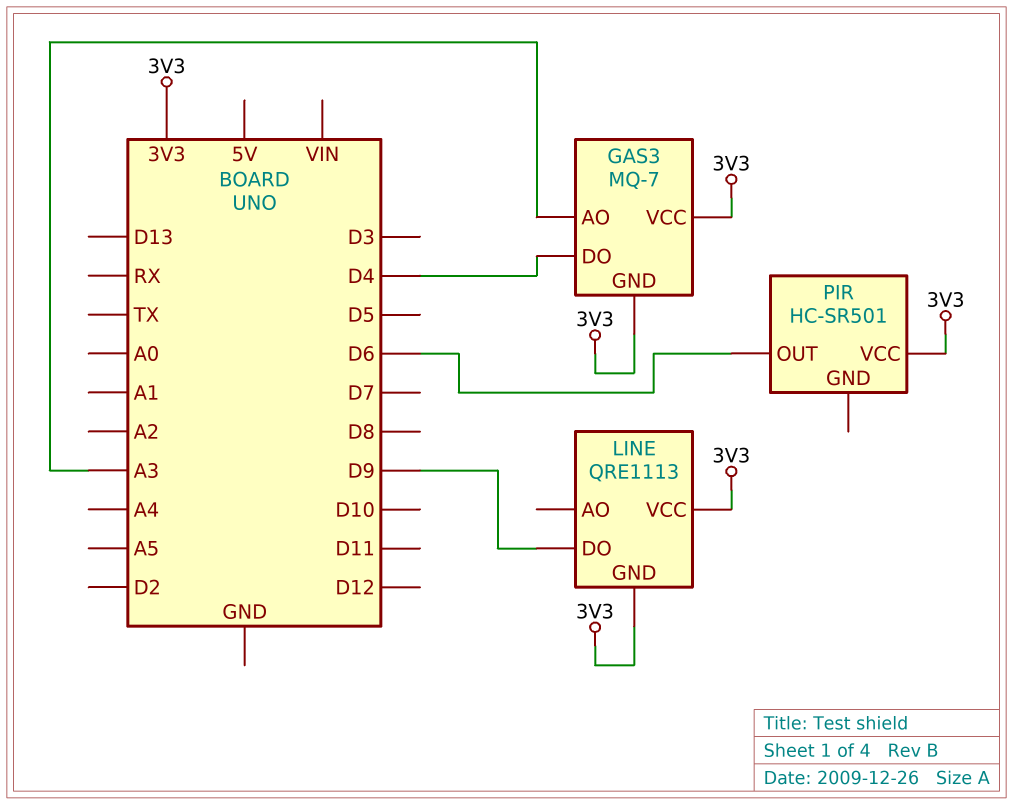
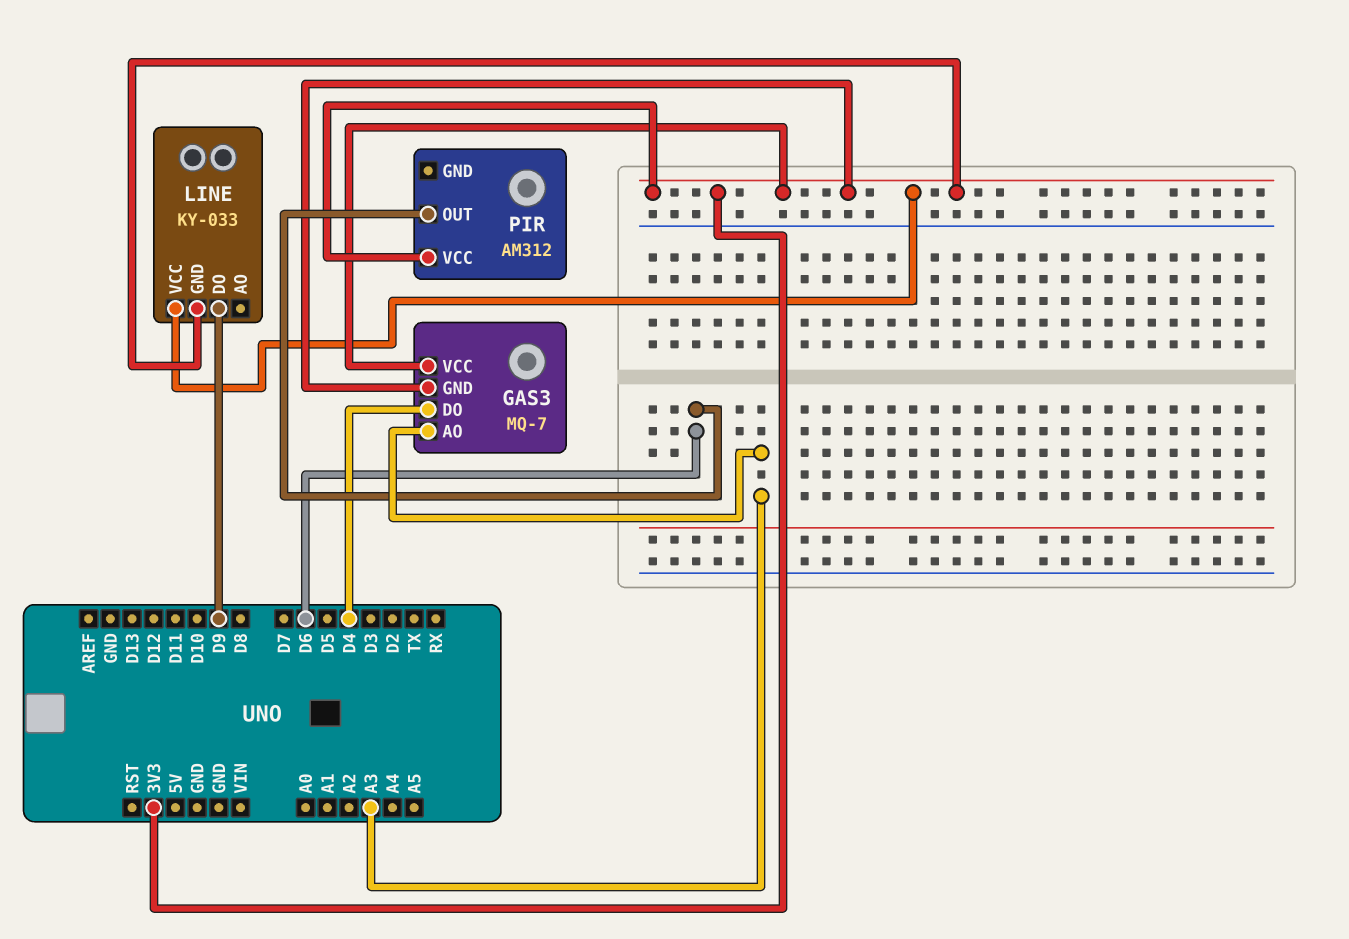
LINE: QRE1113 -> KY-033
PIR: HC-SR501 -> AM312

